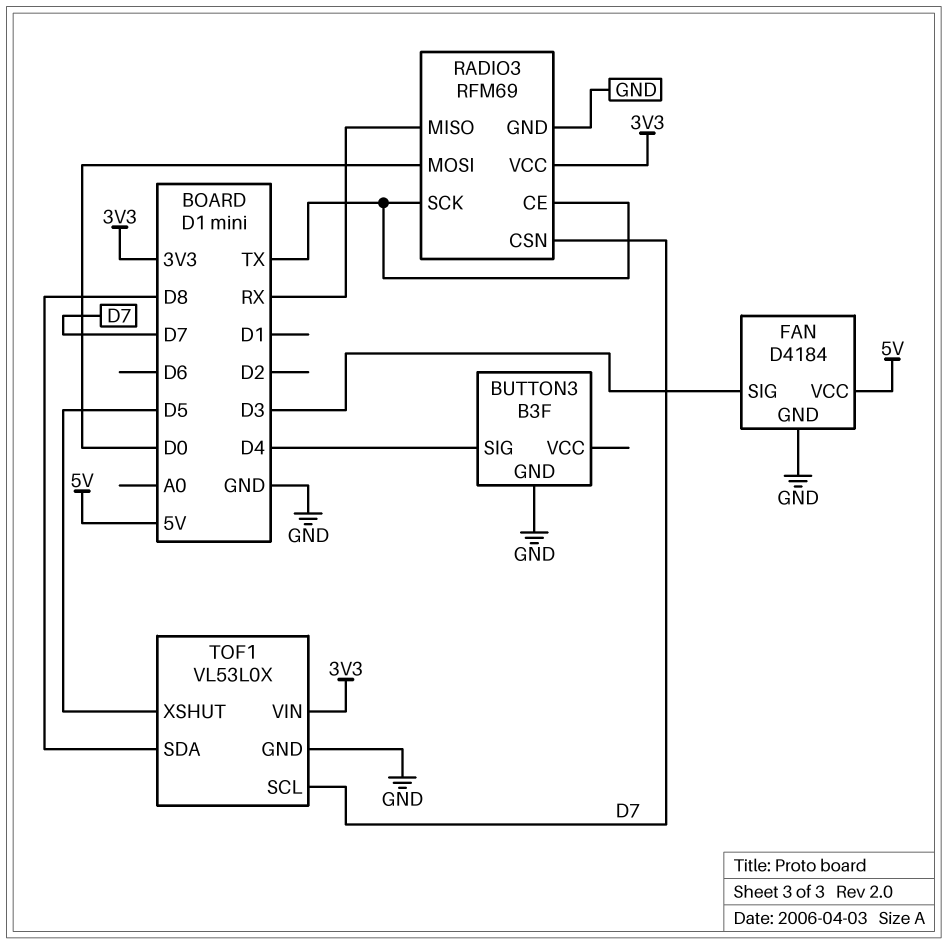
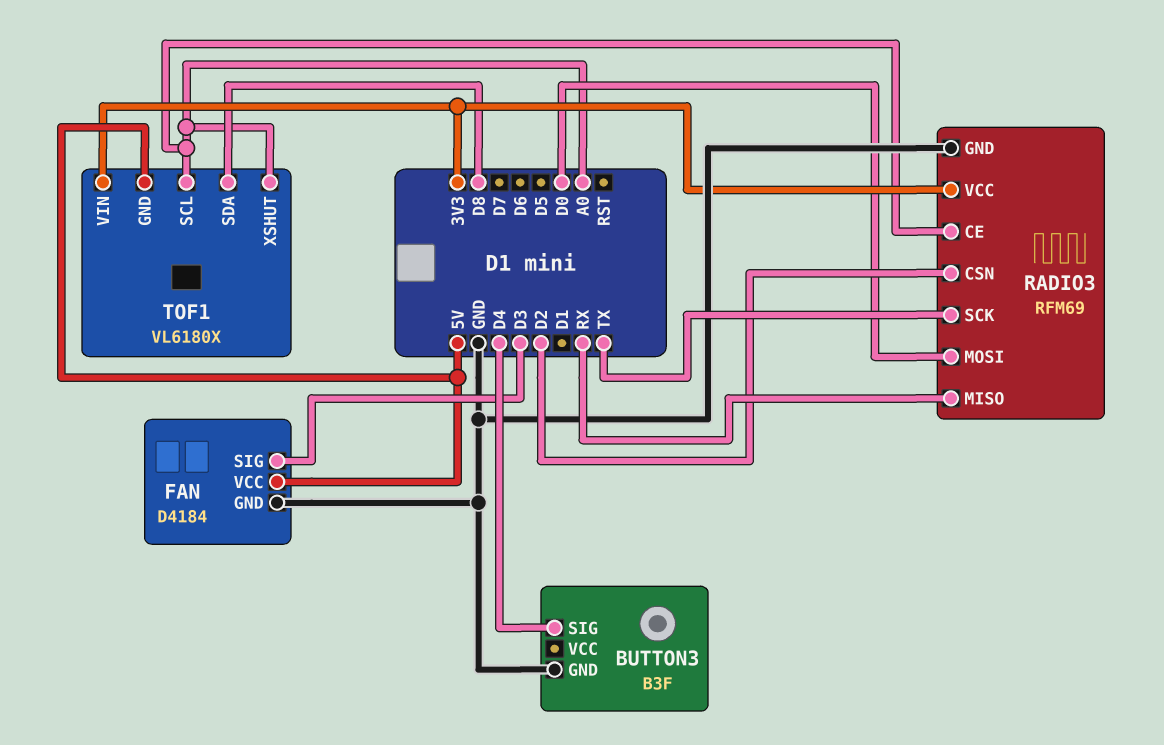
RADIO3 pin CE: TX -> A0
RADIO3 pin CSN: D7 -> D2
TOF1: VL53L0X -> VL6180X
TOF1 pin GND: GND -> 5V
TOF1 pin SCL: D7 -> A0
TOF1 pin XSHUT: D5 -> A0

